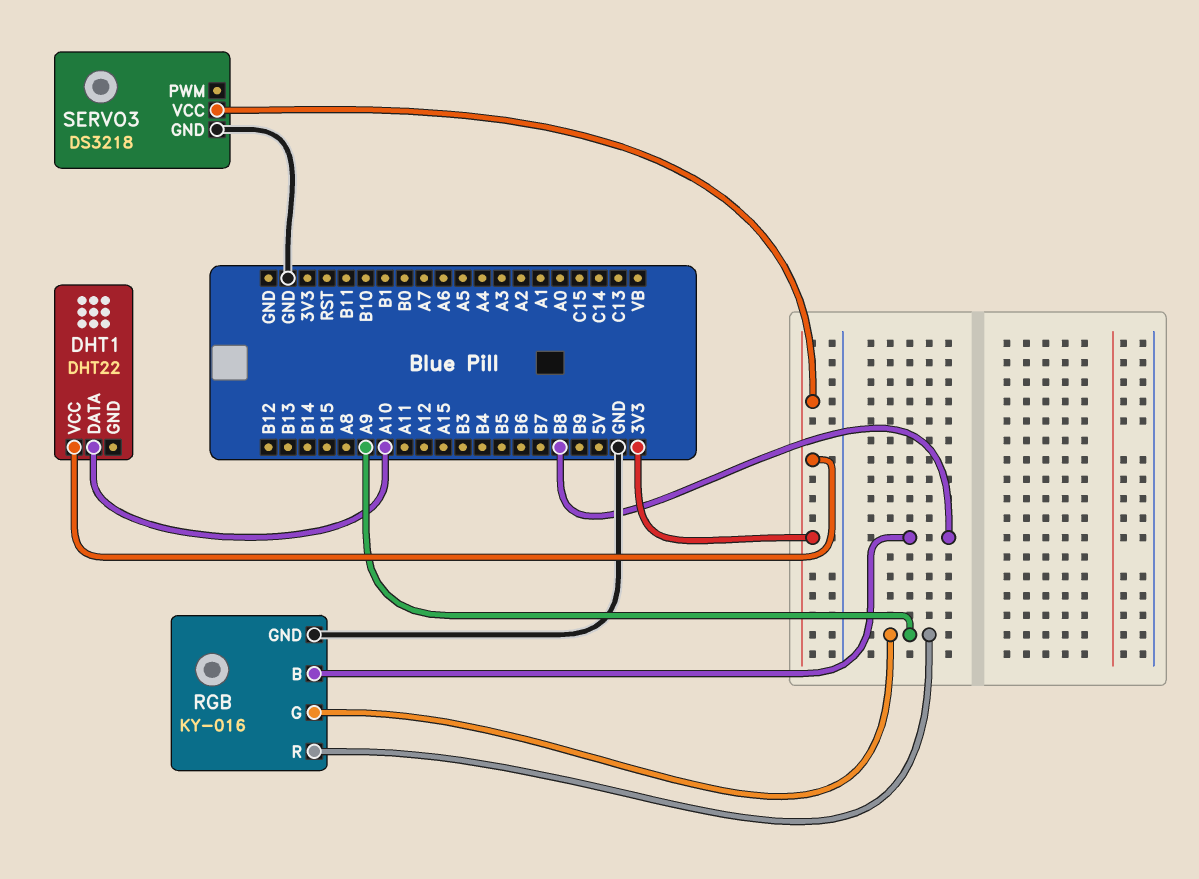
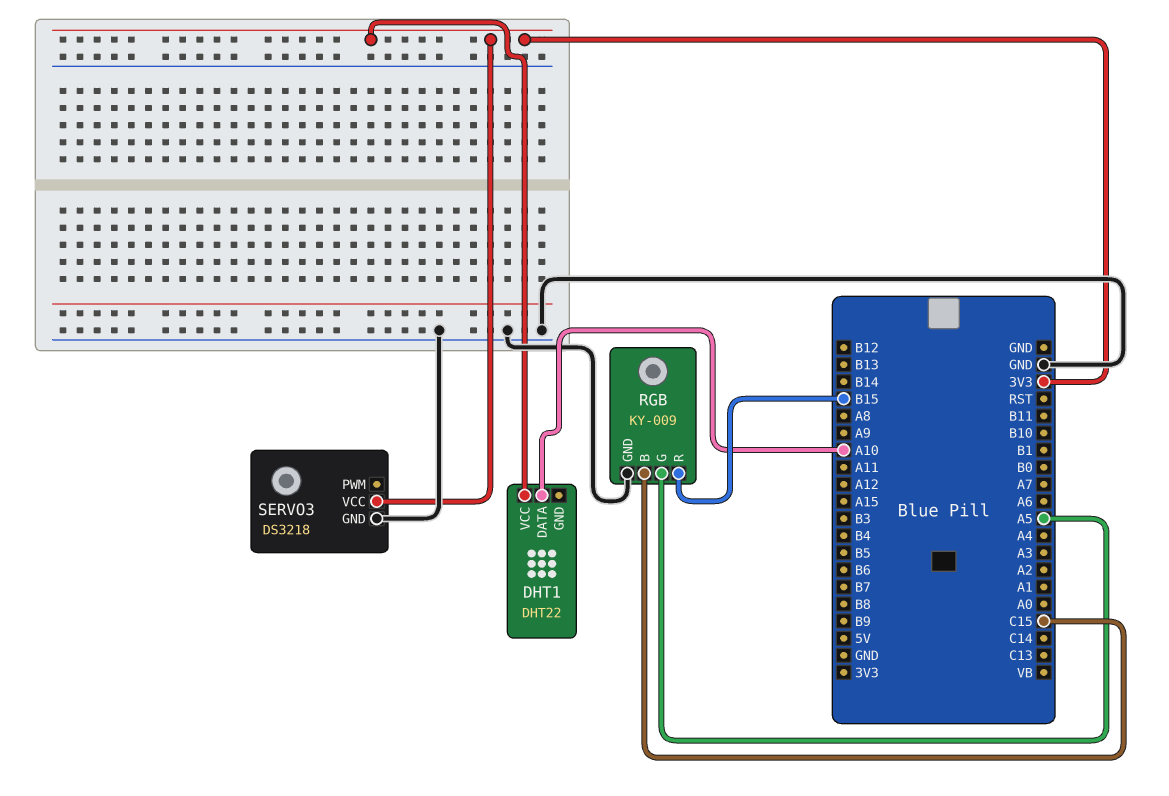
RGB: KY-016 -> KY-009
RGB pin B: B8 -> C15
RGB pin G: A9 -> A5
RGB pin R: A9 -> B15

